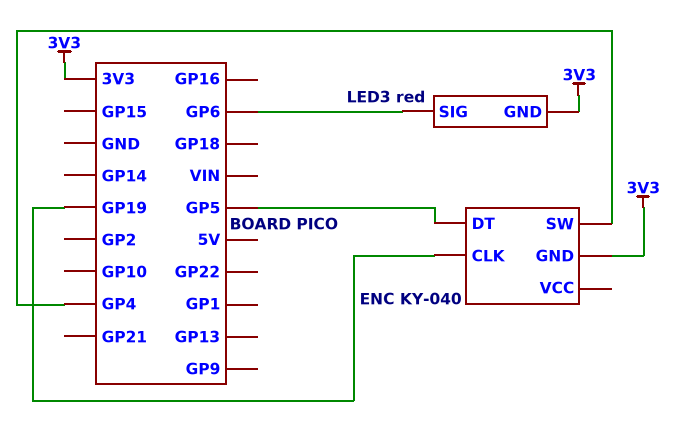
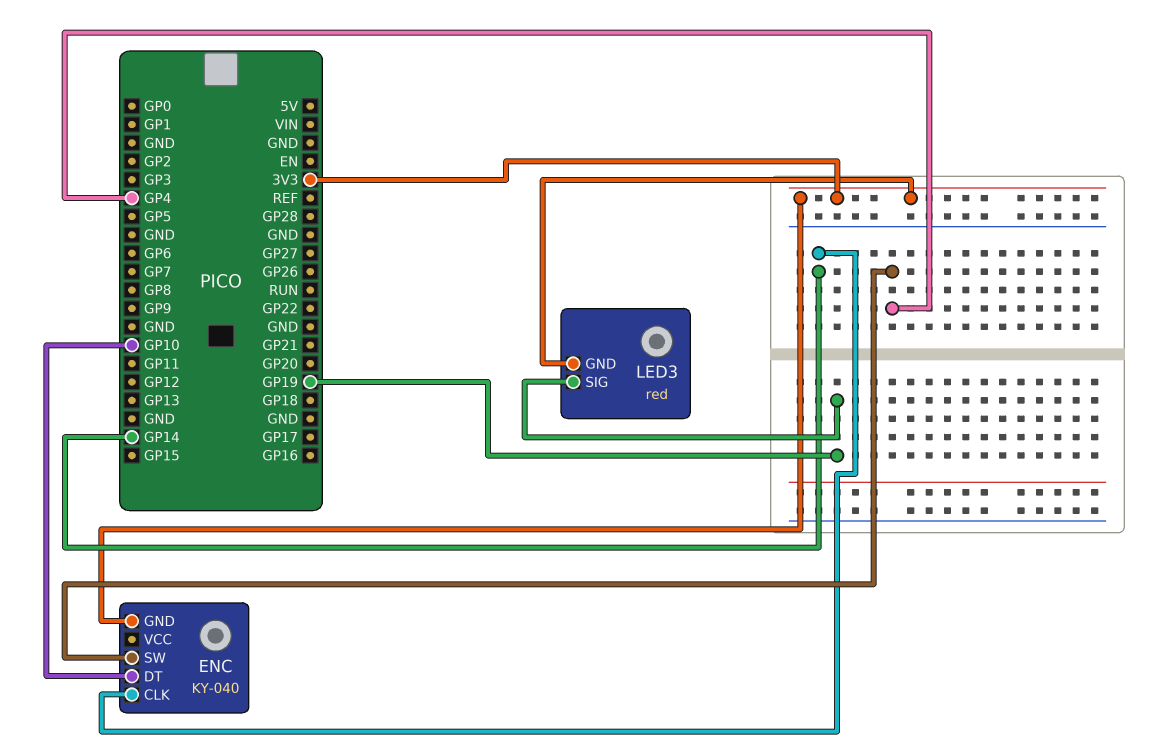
ENC pin CLK: GP19 -> GP14
ENC pin DT: GP5 -> GP10
LED3 pin SIG: GP6 -> GP19

